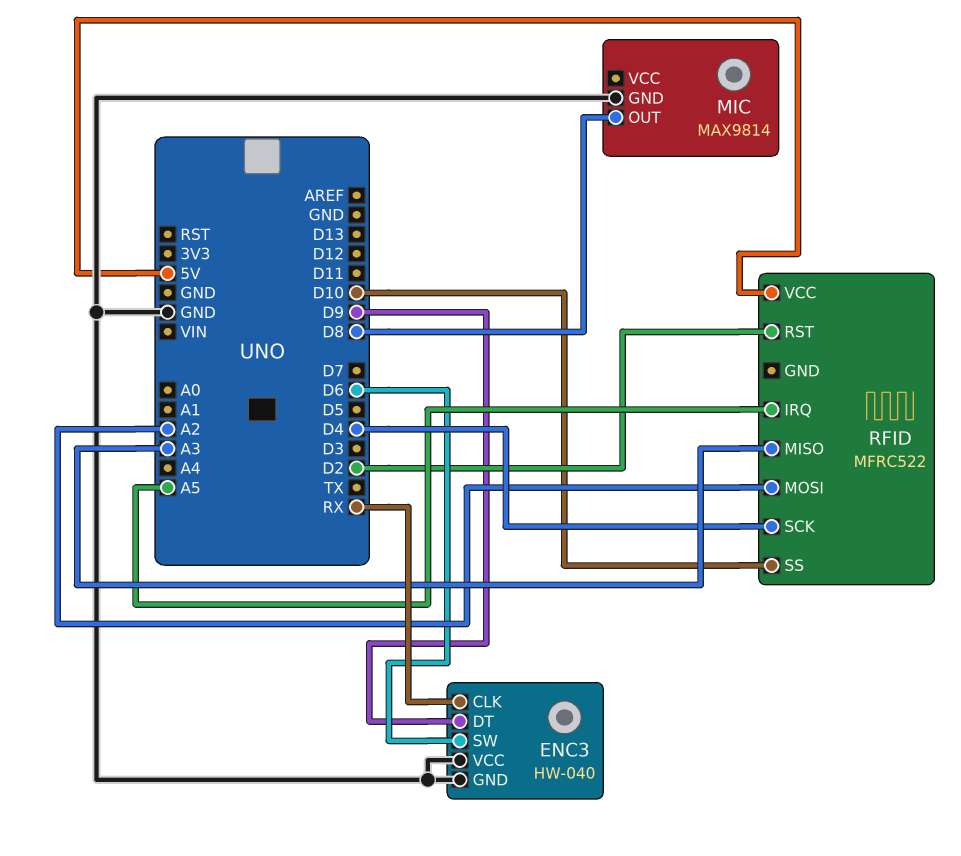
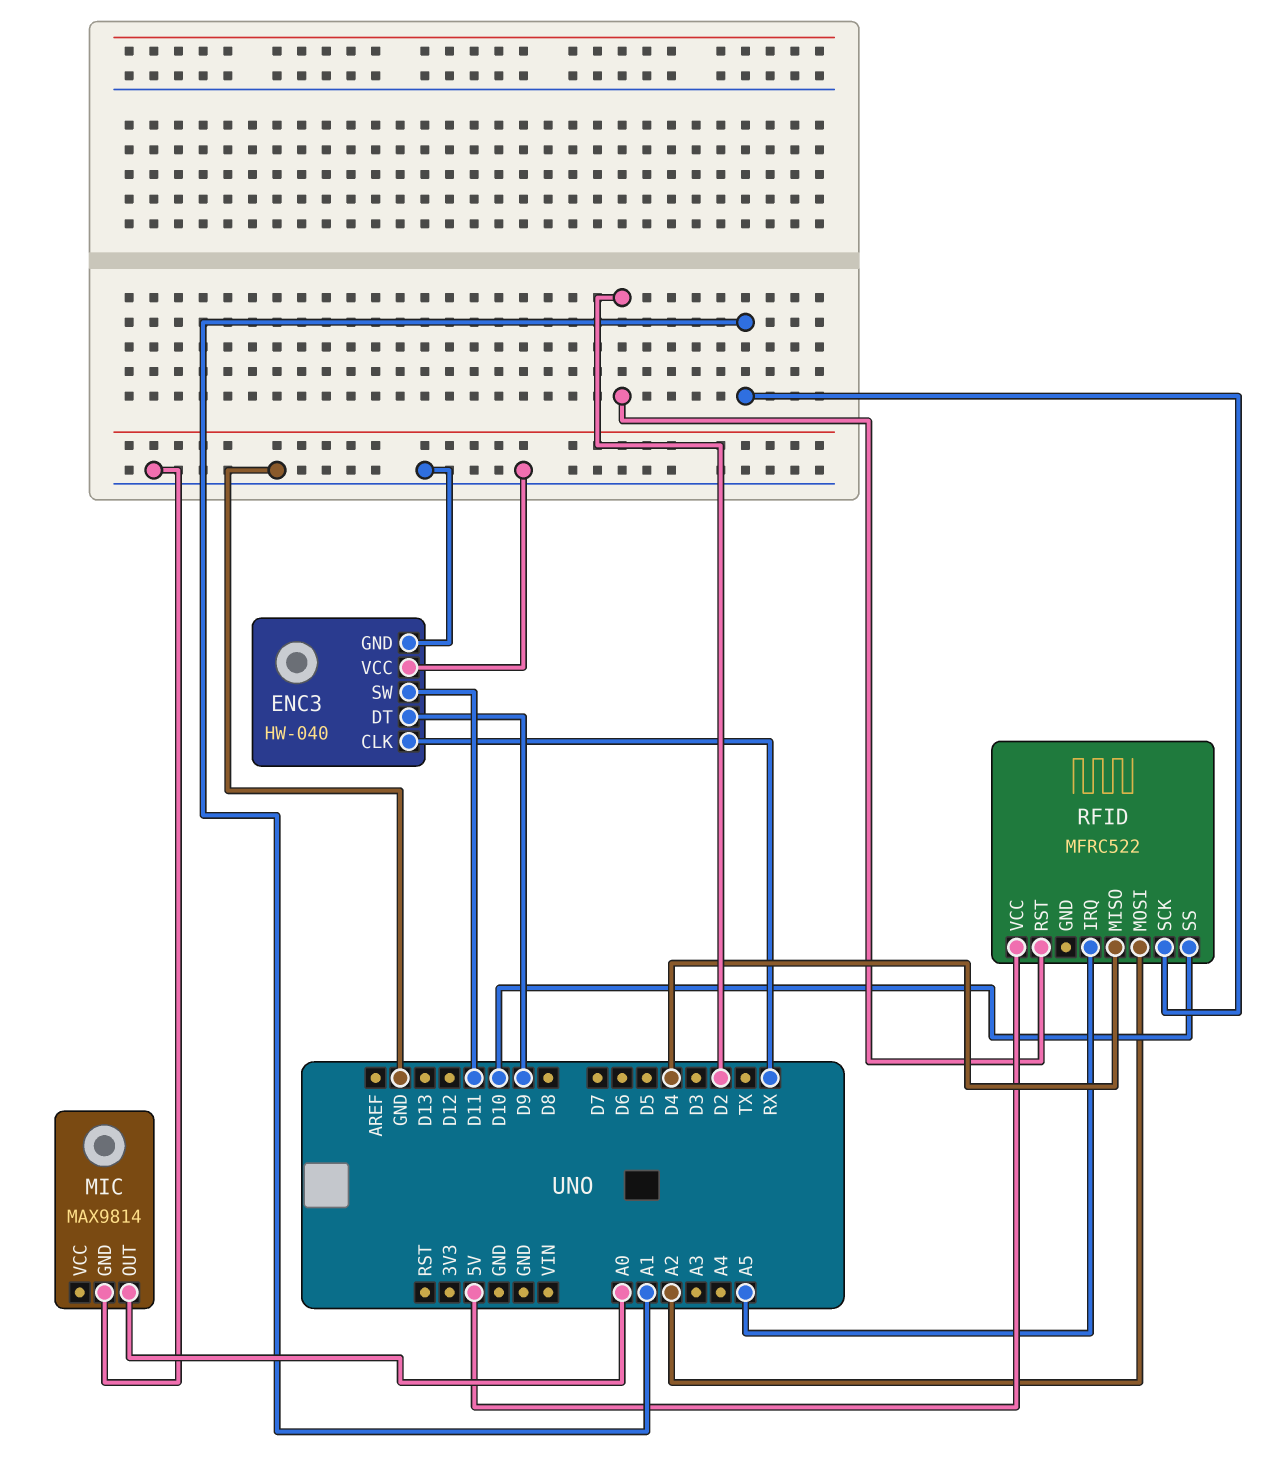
ENC3 pin SW: D6 -> D11
MIC pin OUT: D8 -> A0
RFID pin MISO: A3 -> D4
RFID pin SCK: D4 -> A1

